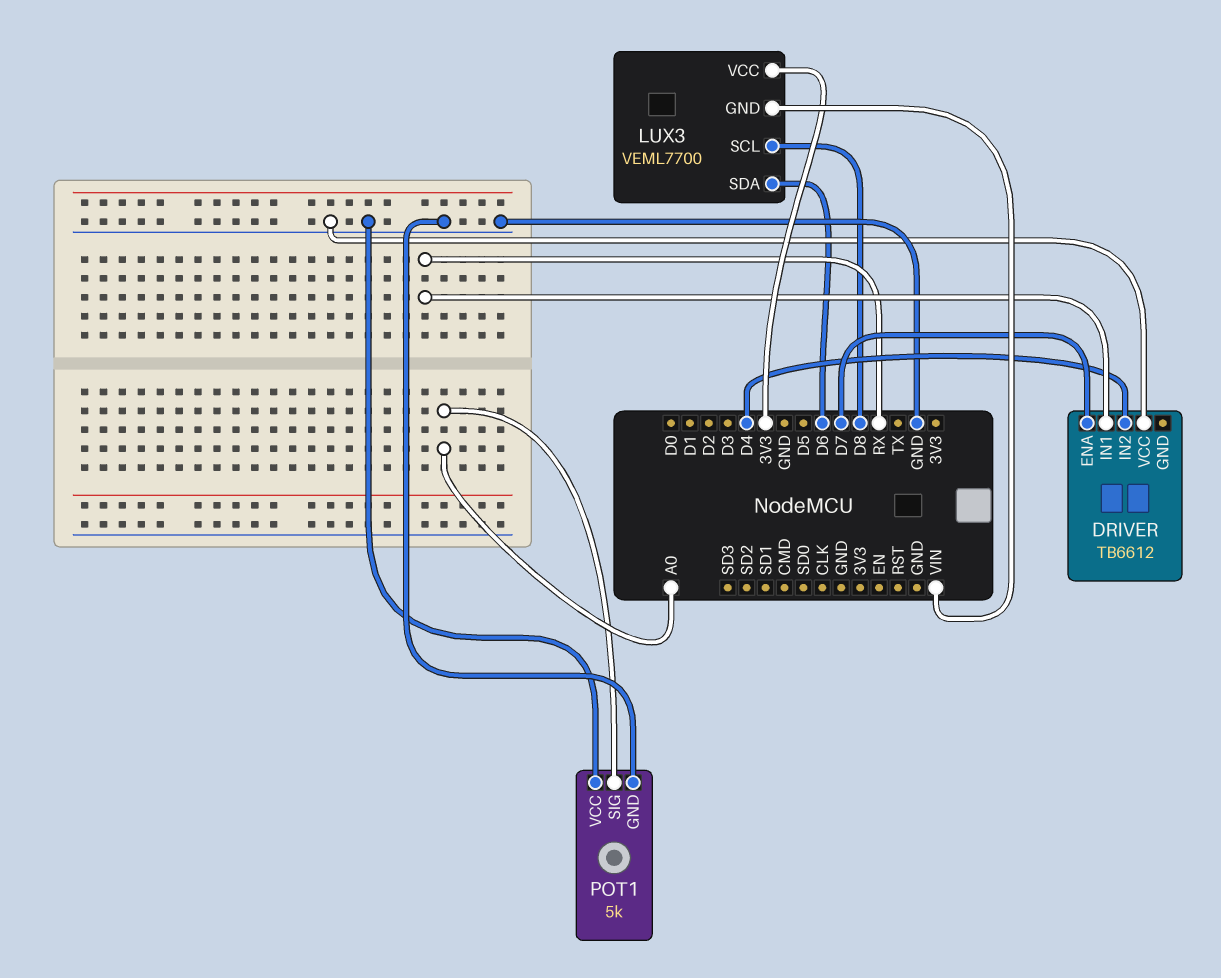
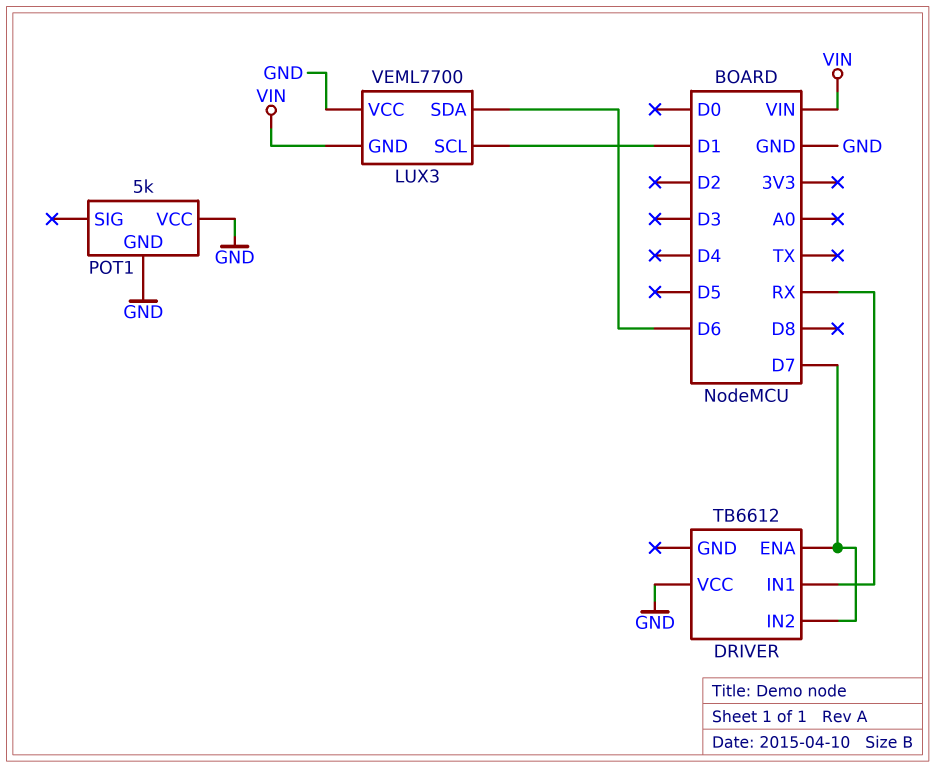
DRIVER pin IN2: D4 -> D7
LUX3 pin SCL: D8 -> D1
LUX3 pin VCC: 3V3 -> GND
POT1 pin SIG: A0 -> none

